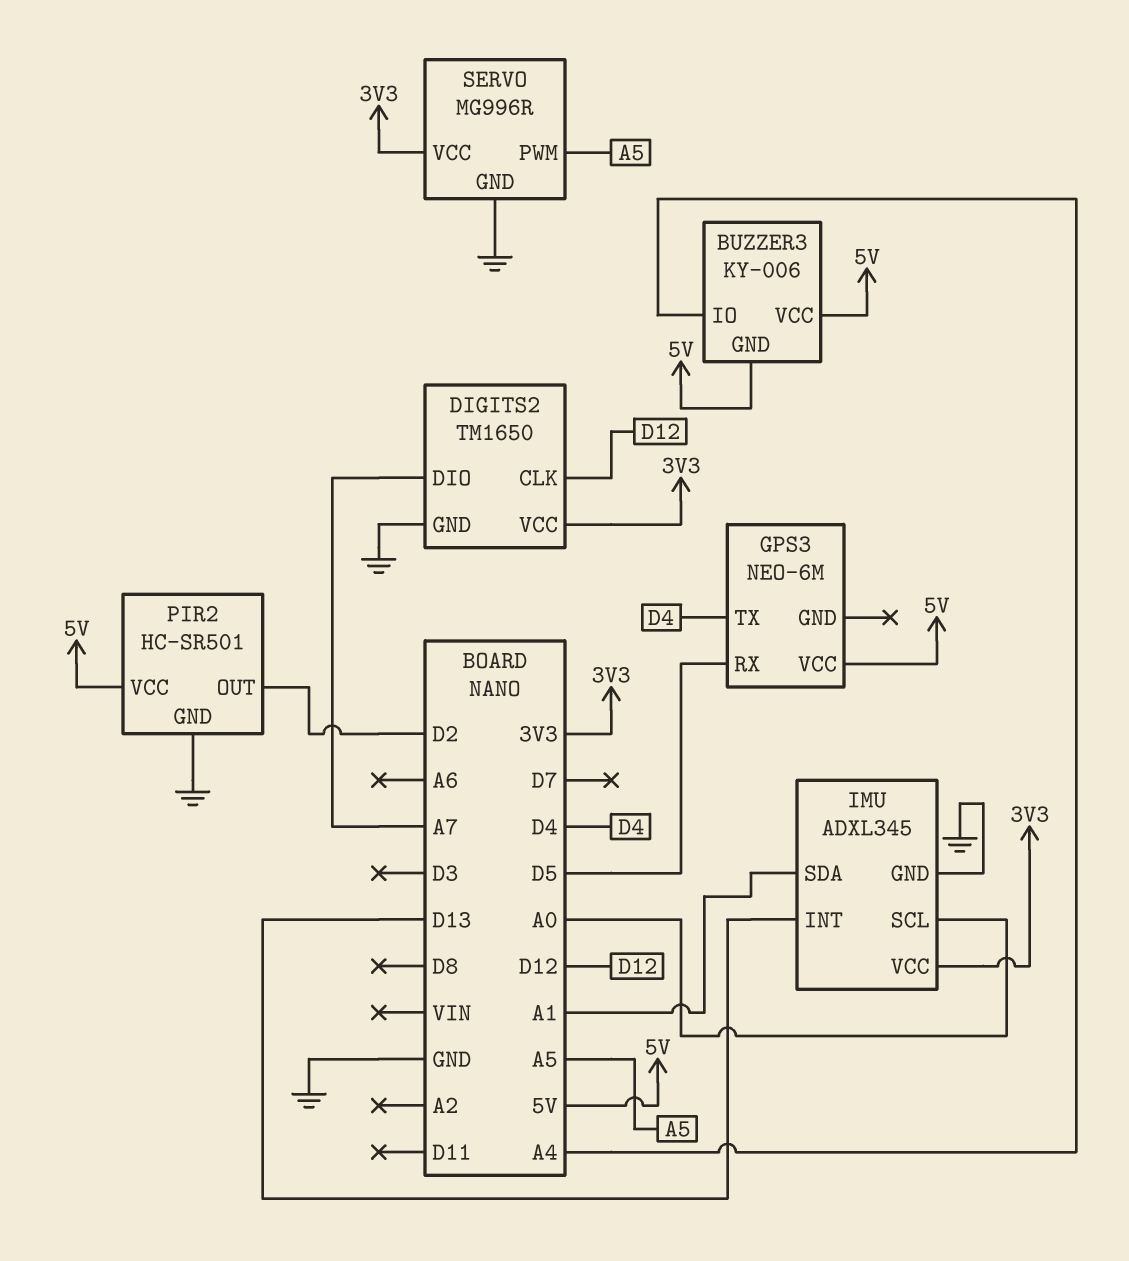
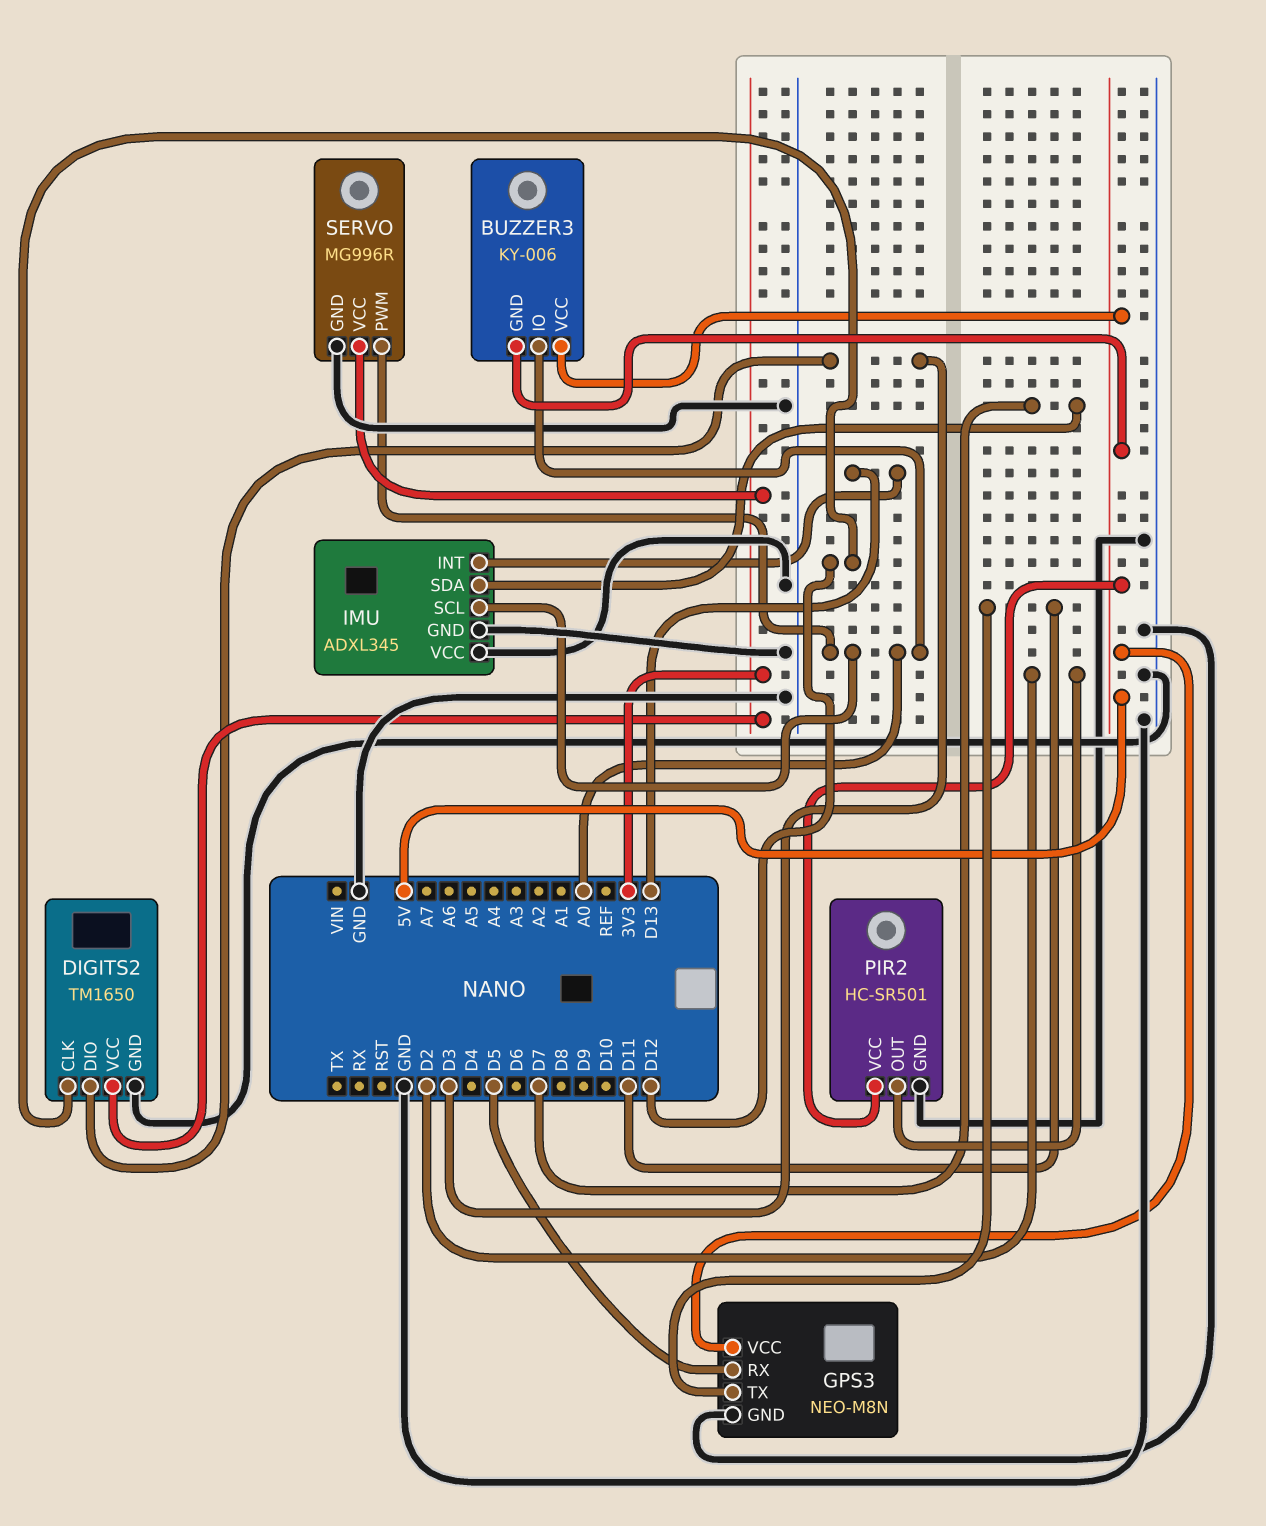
BUZZER3 pin IO: A4 -> A0
DIGITS2 pin DIO: A7 -> D3
GPS3: NEO-6M -> NEO-M8N
GPS3 pin GND: none -> GND
GPS3 pin TX: D4 -> D11
IMU pin SDA: A1 -> D7
IMU pin VCC: 3V3 -> GND
SERVO pin PWM: A5 -> A0

